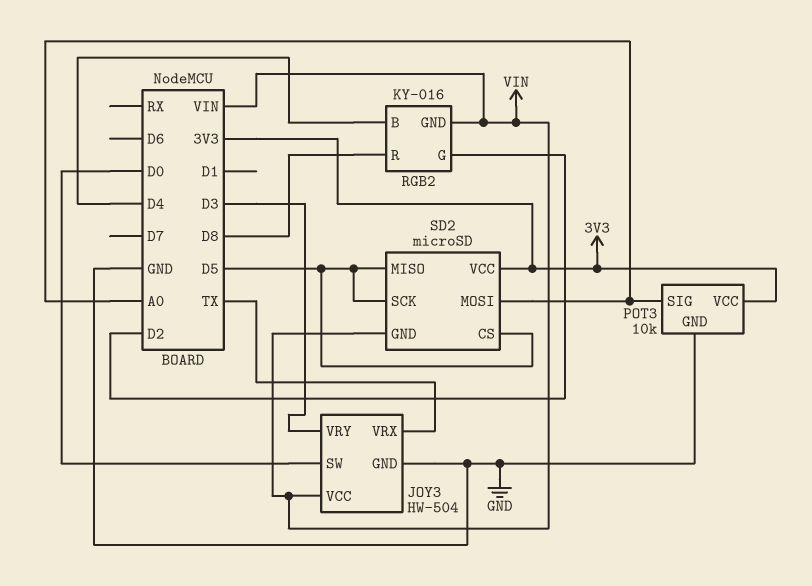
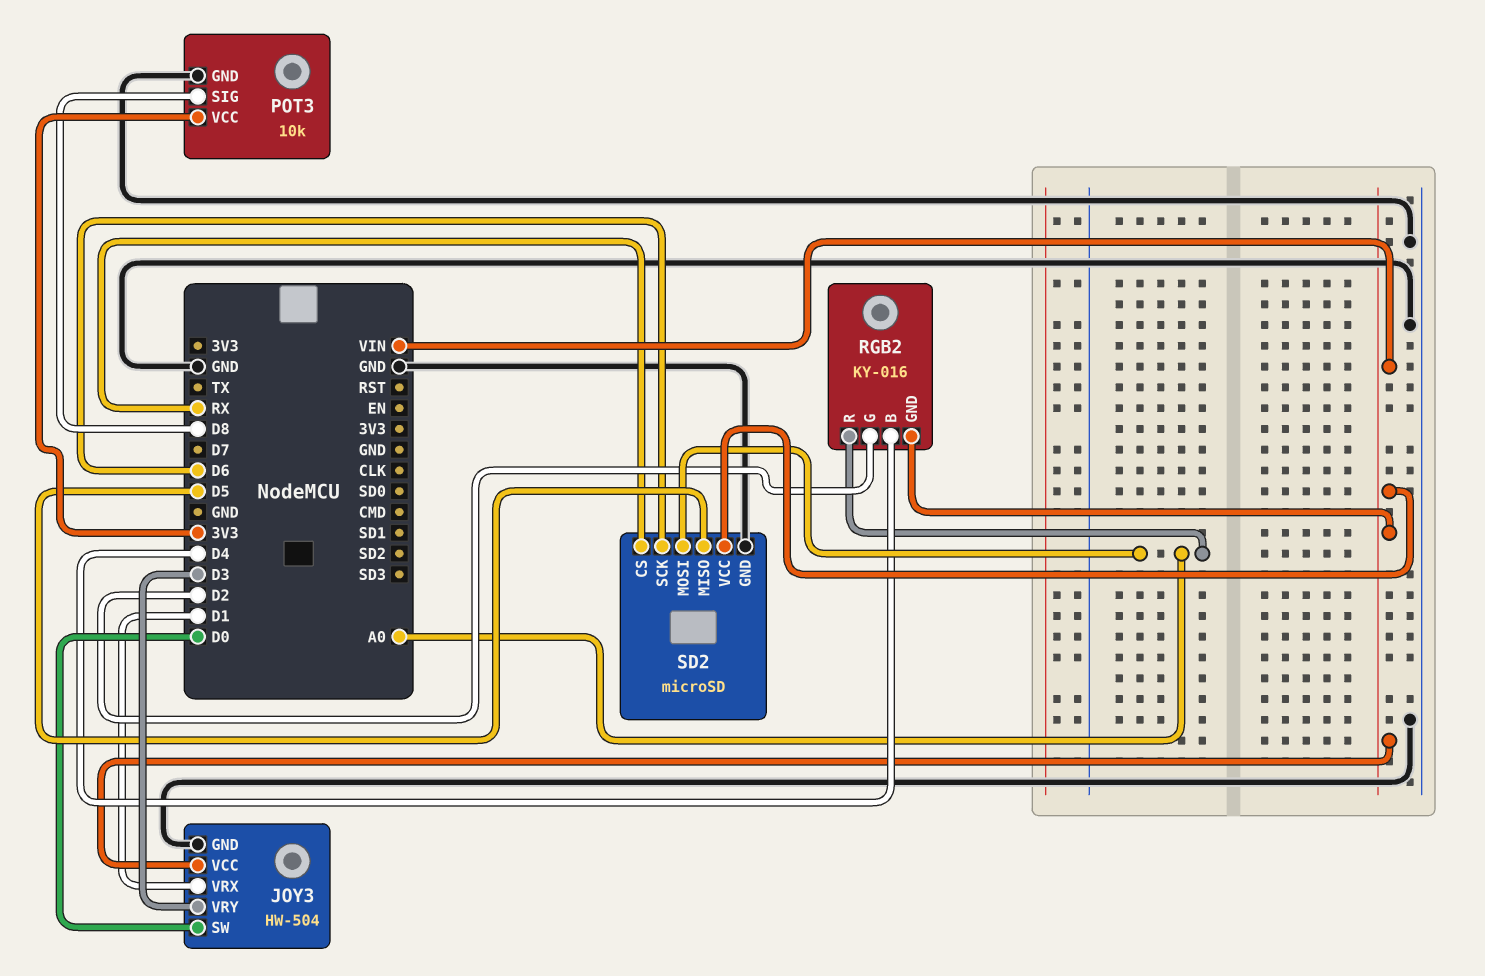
JOY3 pin VRX: TX -> D1
POT3 pin SIG: A0 -> D8
RGB2 pin R: D8 -> A0
SD2 pin CS: D5 -> RX
SD2 pin GND: VIN -> GND
SD2 pin SCK: D5 -> D6
SD2 pin VCC: 3V3 -> VIN

